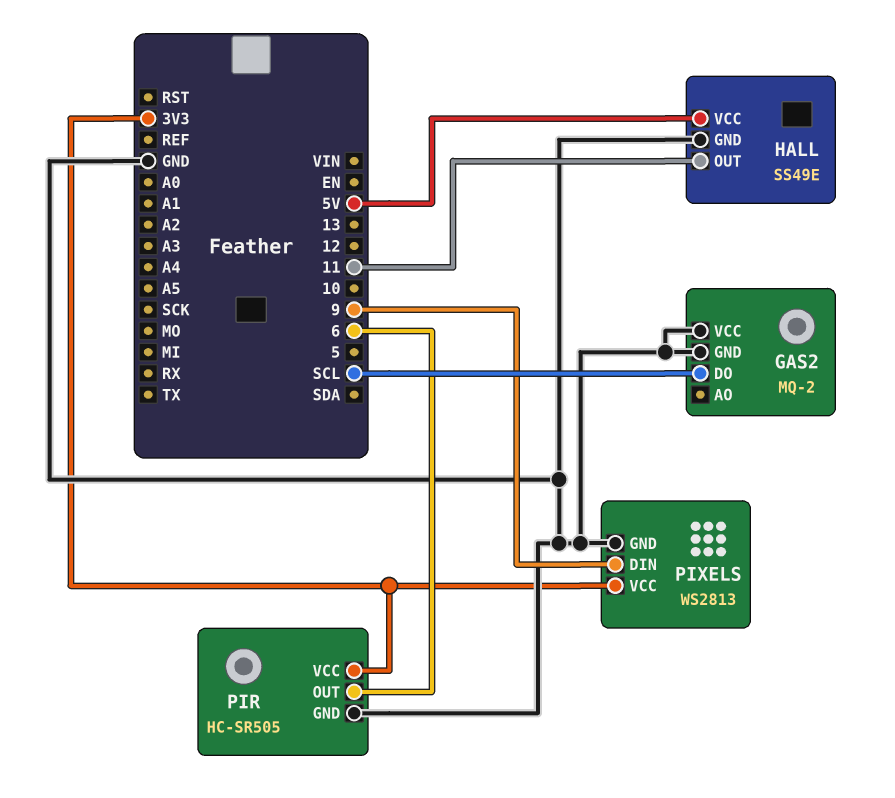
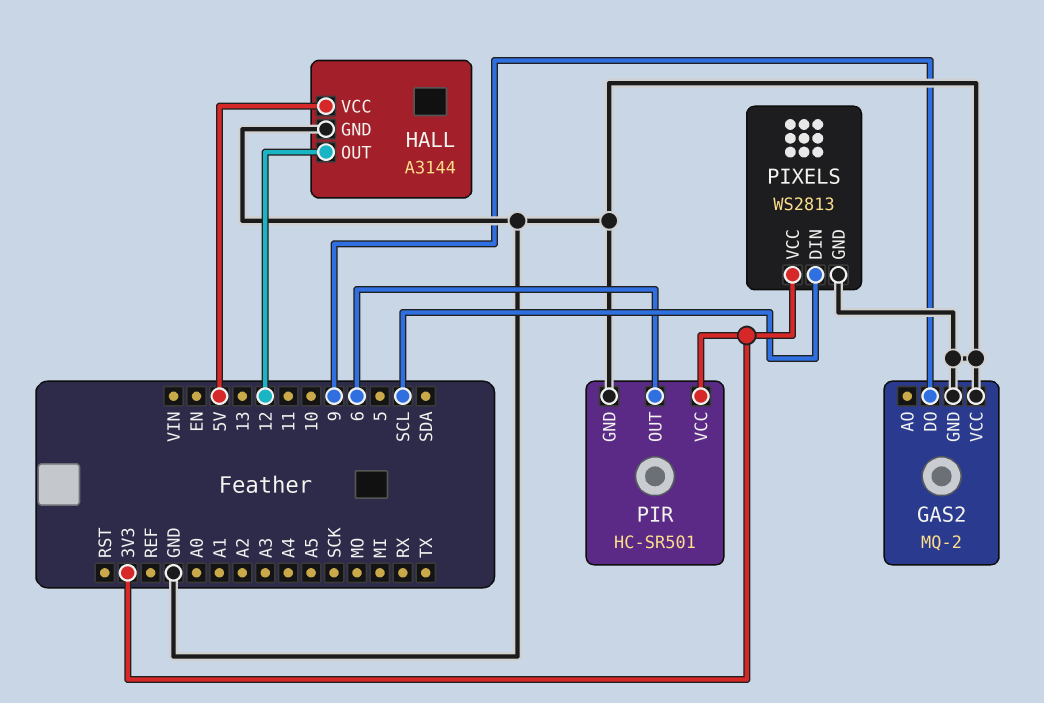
GAS2 pin DO: SCL -> 9
HALL: SS49E -> A3144
HALL pin OUT: 11 -> 12
PIR: HC-SR505 -> HC-SR501
PIXELS pin DIN: 9 -> SCL

